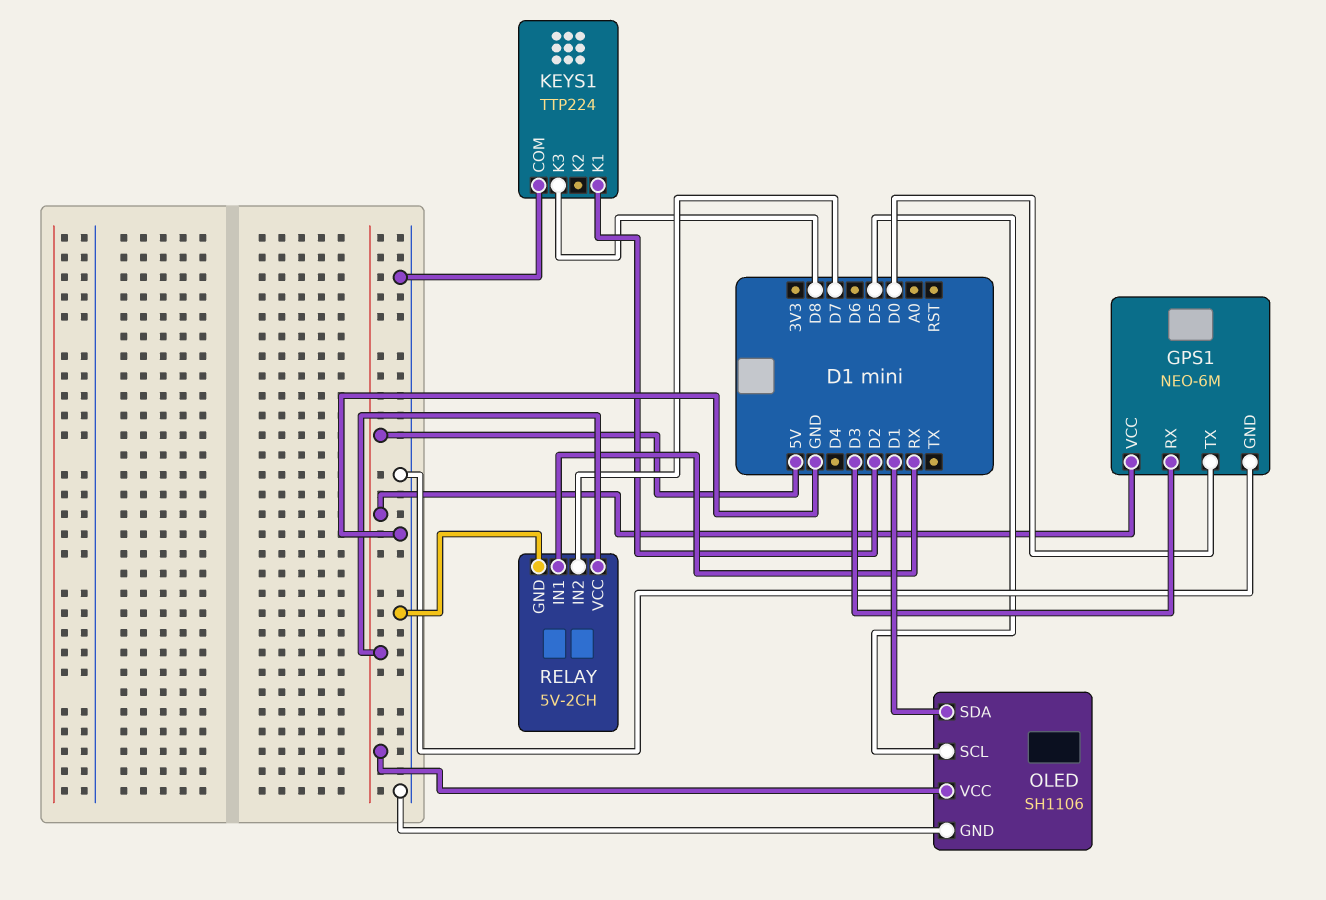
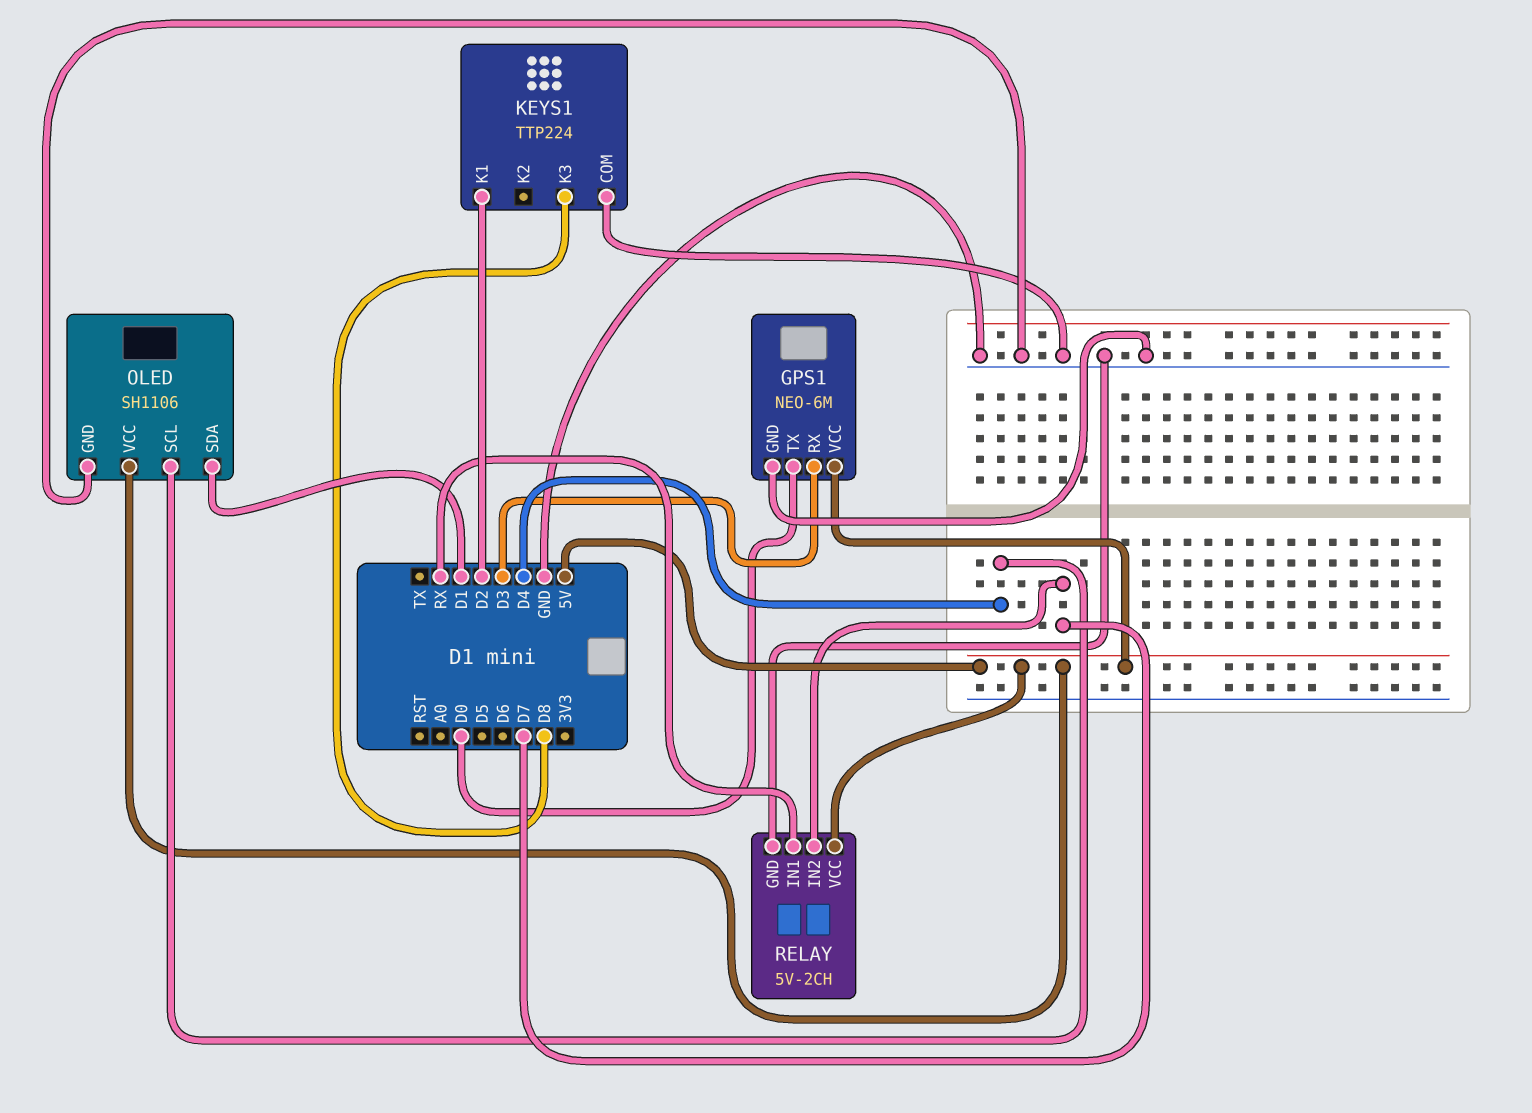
OLED pin SCL: D5 -> D4

